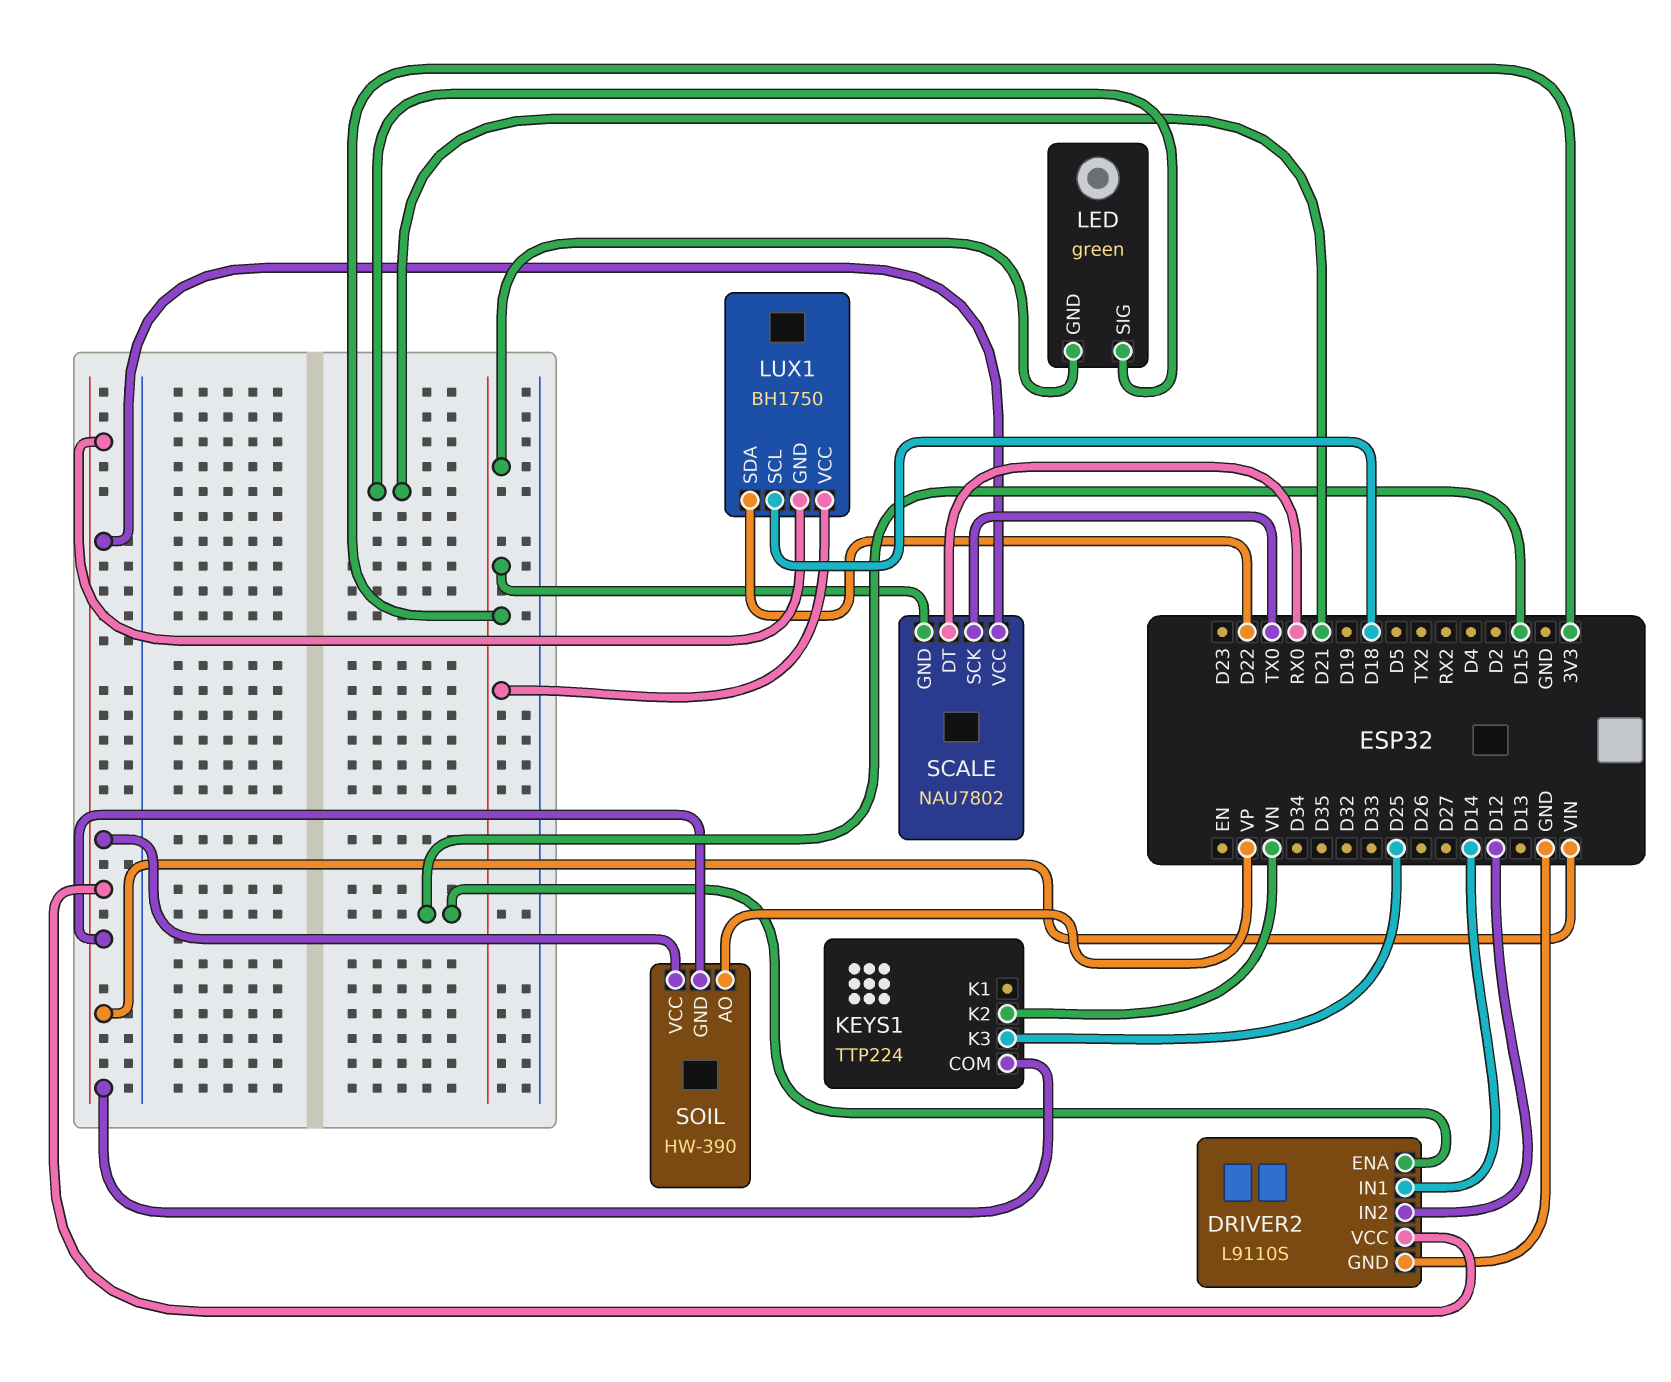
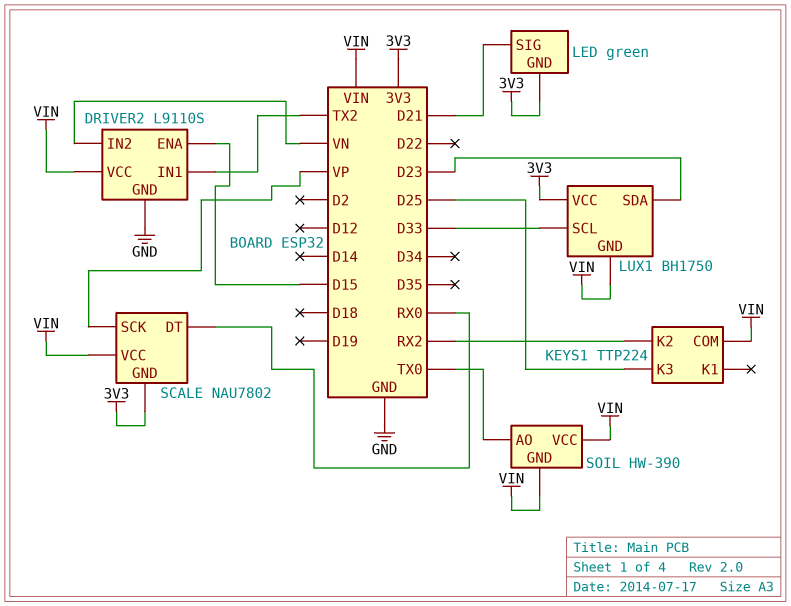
DRIVER2 pin IN1: D14 -> TX2
DRIVER2 pin IN2: D12 -> VN
KEYS1 pin K2: VN -> RX2
LUX1 pin SCL: D18 -> D33
LUX1 pin SDA: D22 -> D23
SCALE pin SCK: TX0 -> VP
SOIL pin AO: VP -> TX0

